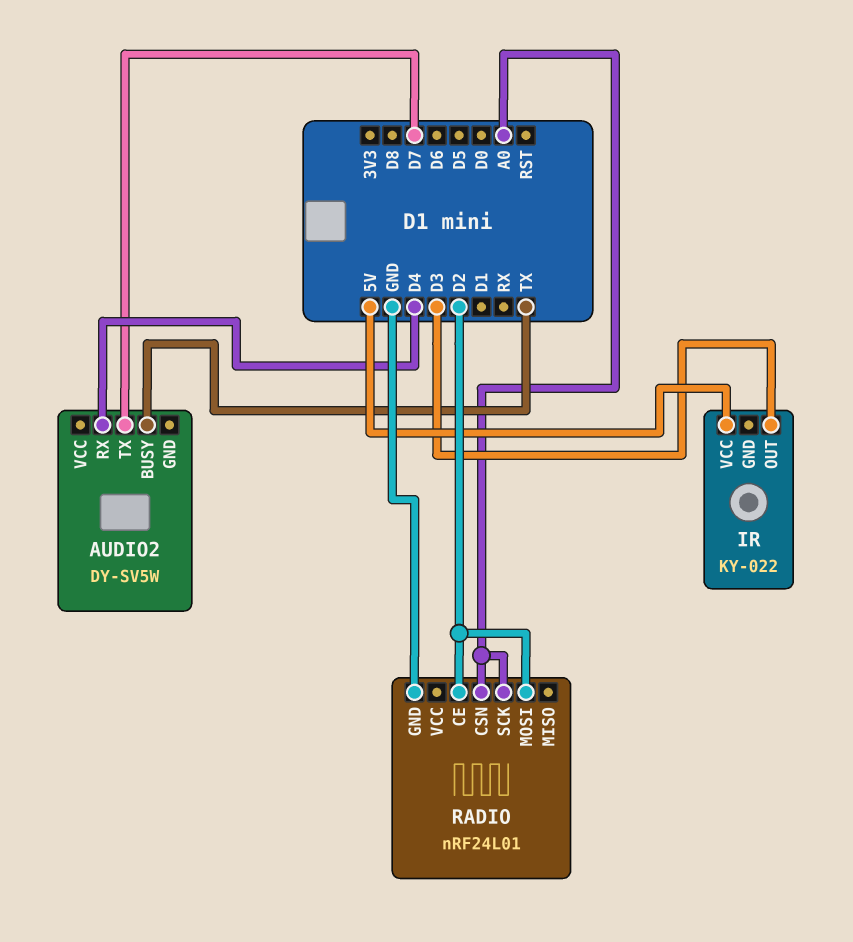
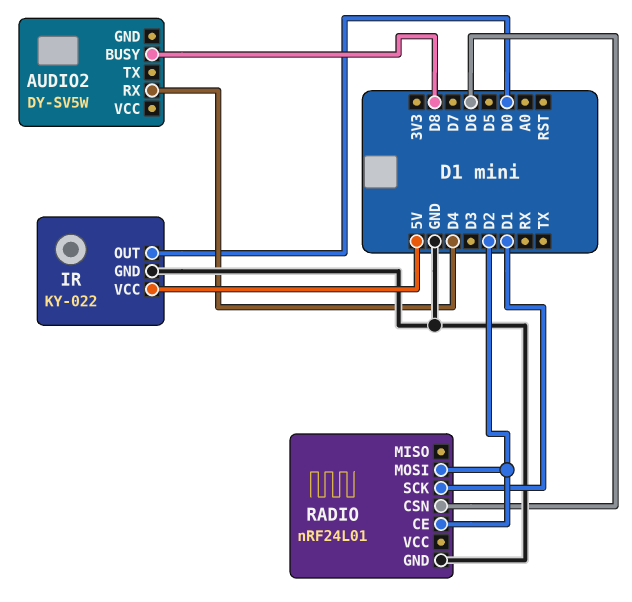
AUDIO2 pin BUSY: TX -> D8
AUDIO2 pin TX: D7 -> none
IR pin GND: none -> GND
IR pin OUT: D3 -> D0
RADIO pin CSN: A0 -> D6
RADIO pin SCK: A0 -> D1

